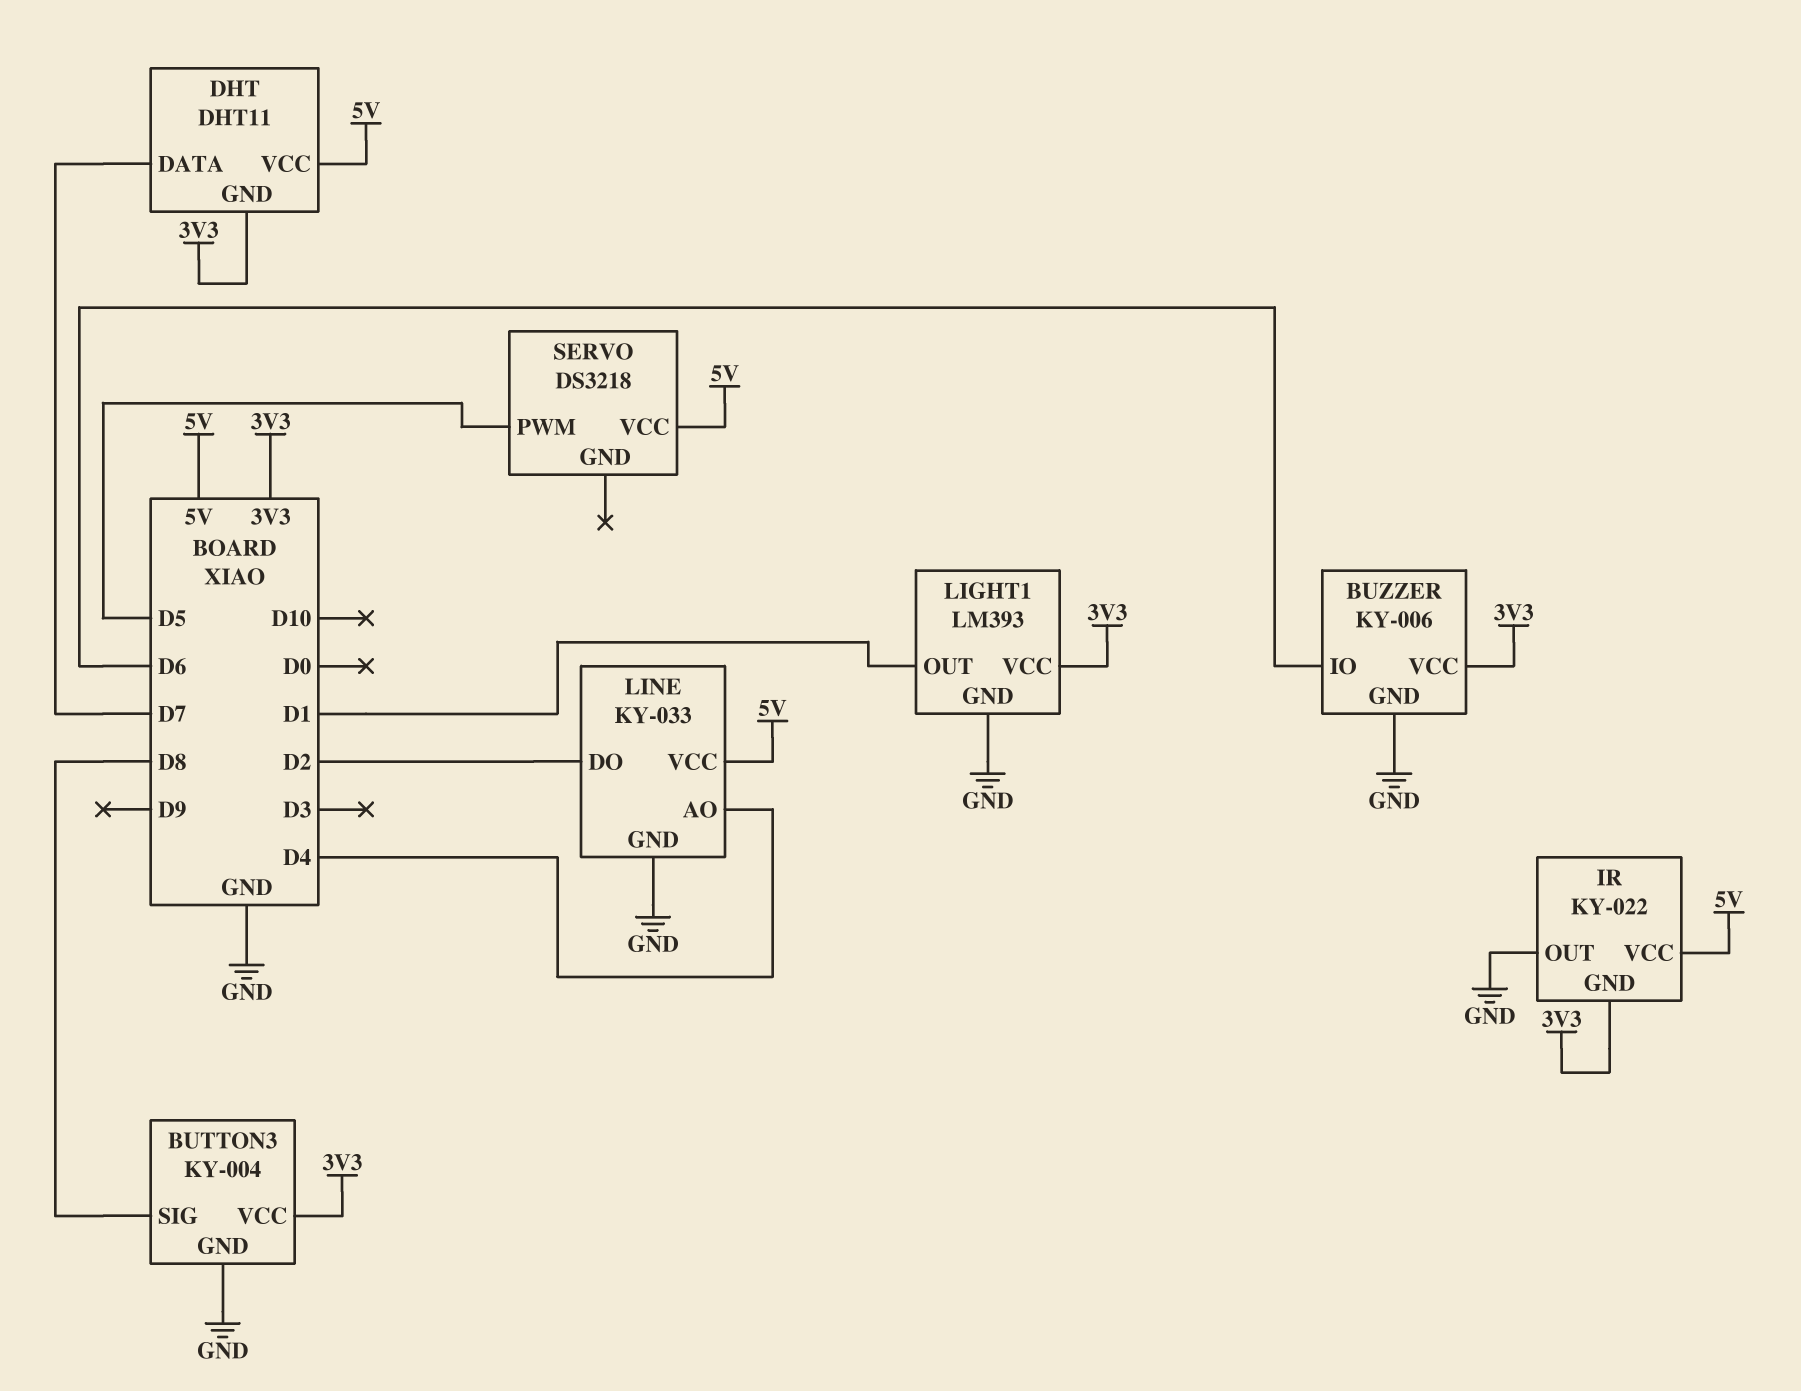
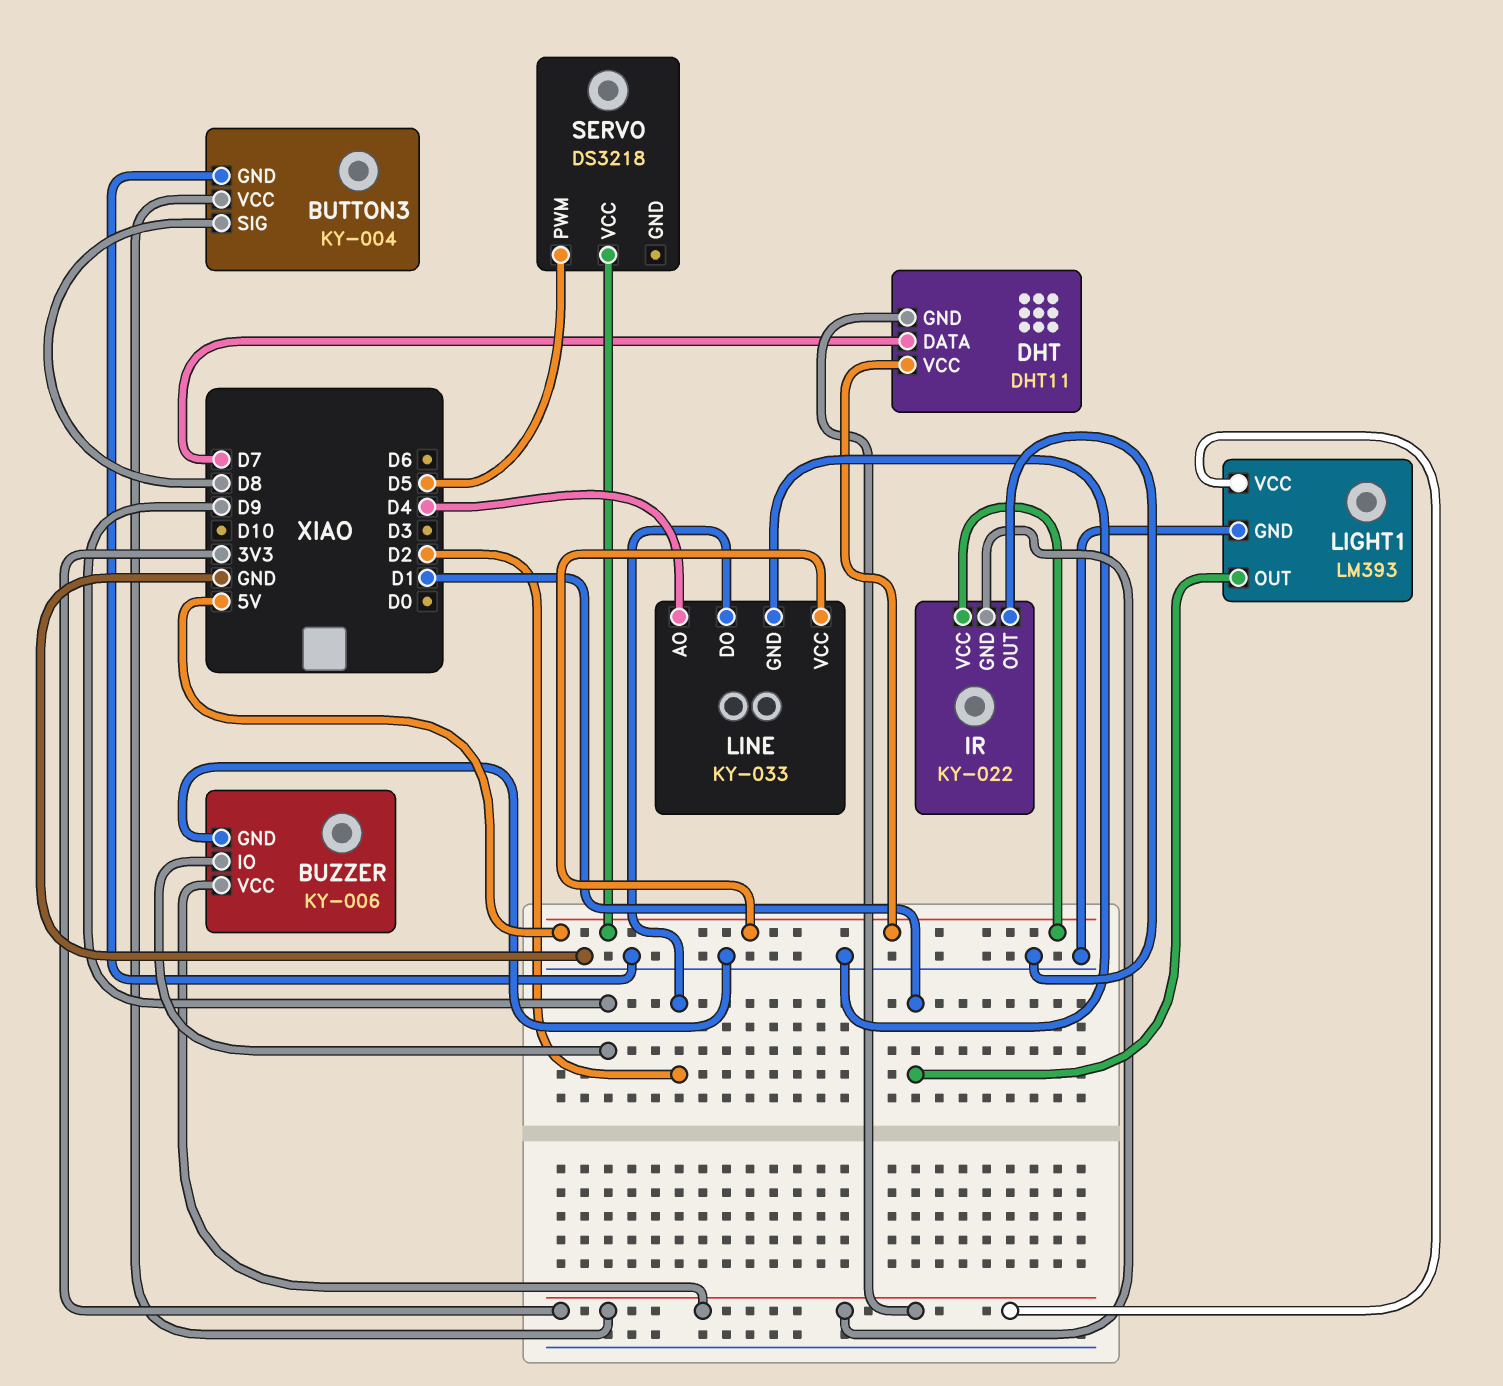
BUZZER pin IO: D6 -> D9

